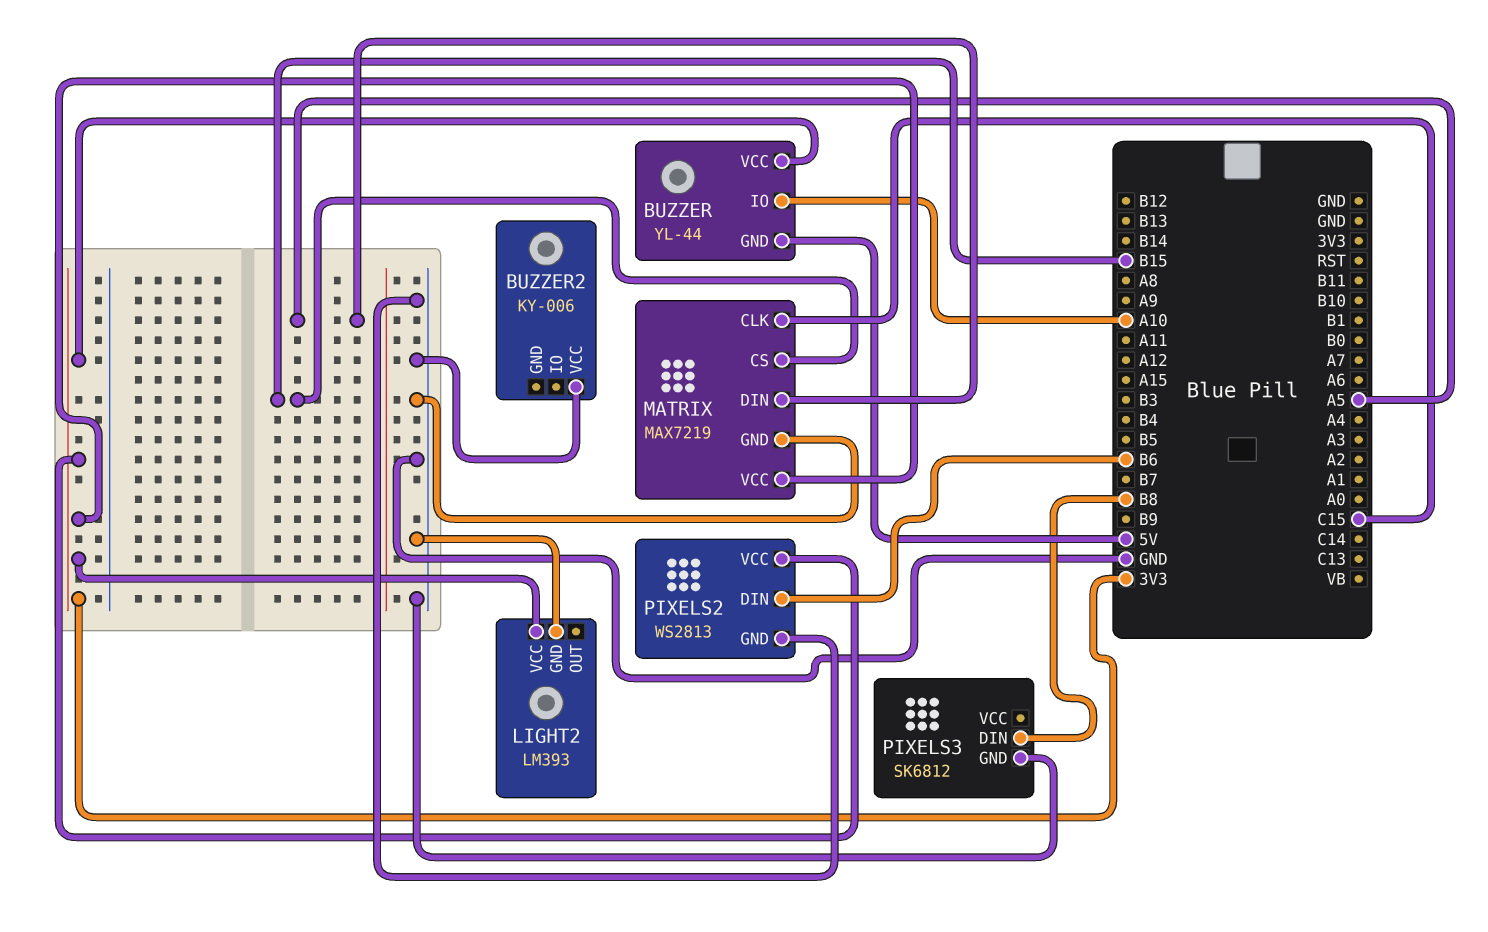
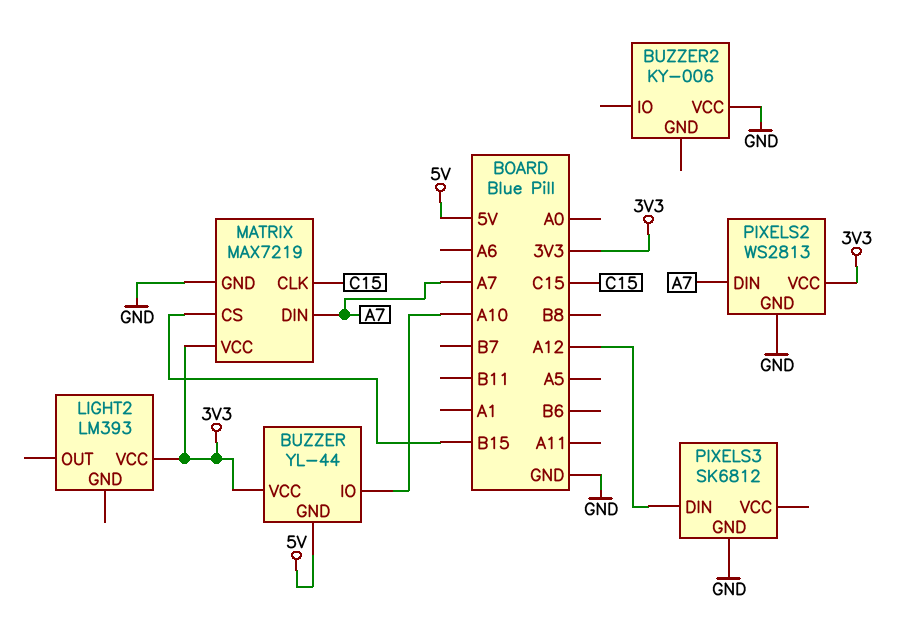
LIGHT2 pin GND: GND -> none
MATRIX pin DIN: A5 -> A7
PIXELS2 pin DIN: B6 -> A7
PIXELS3 pin DIN: B8 -> A12

